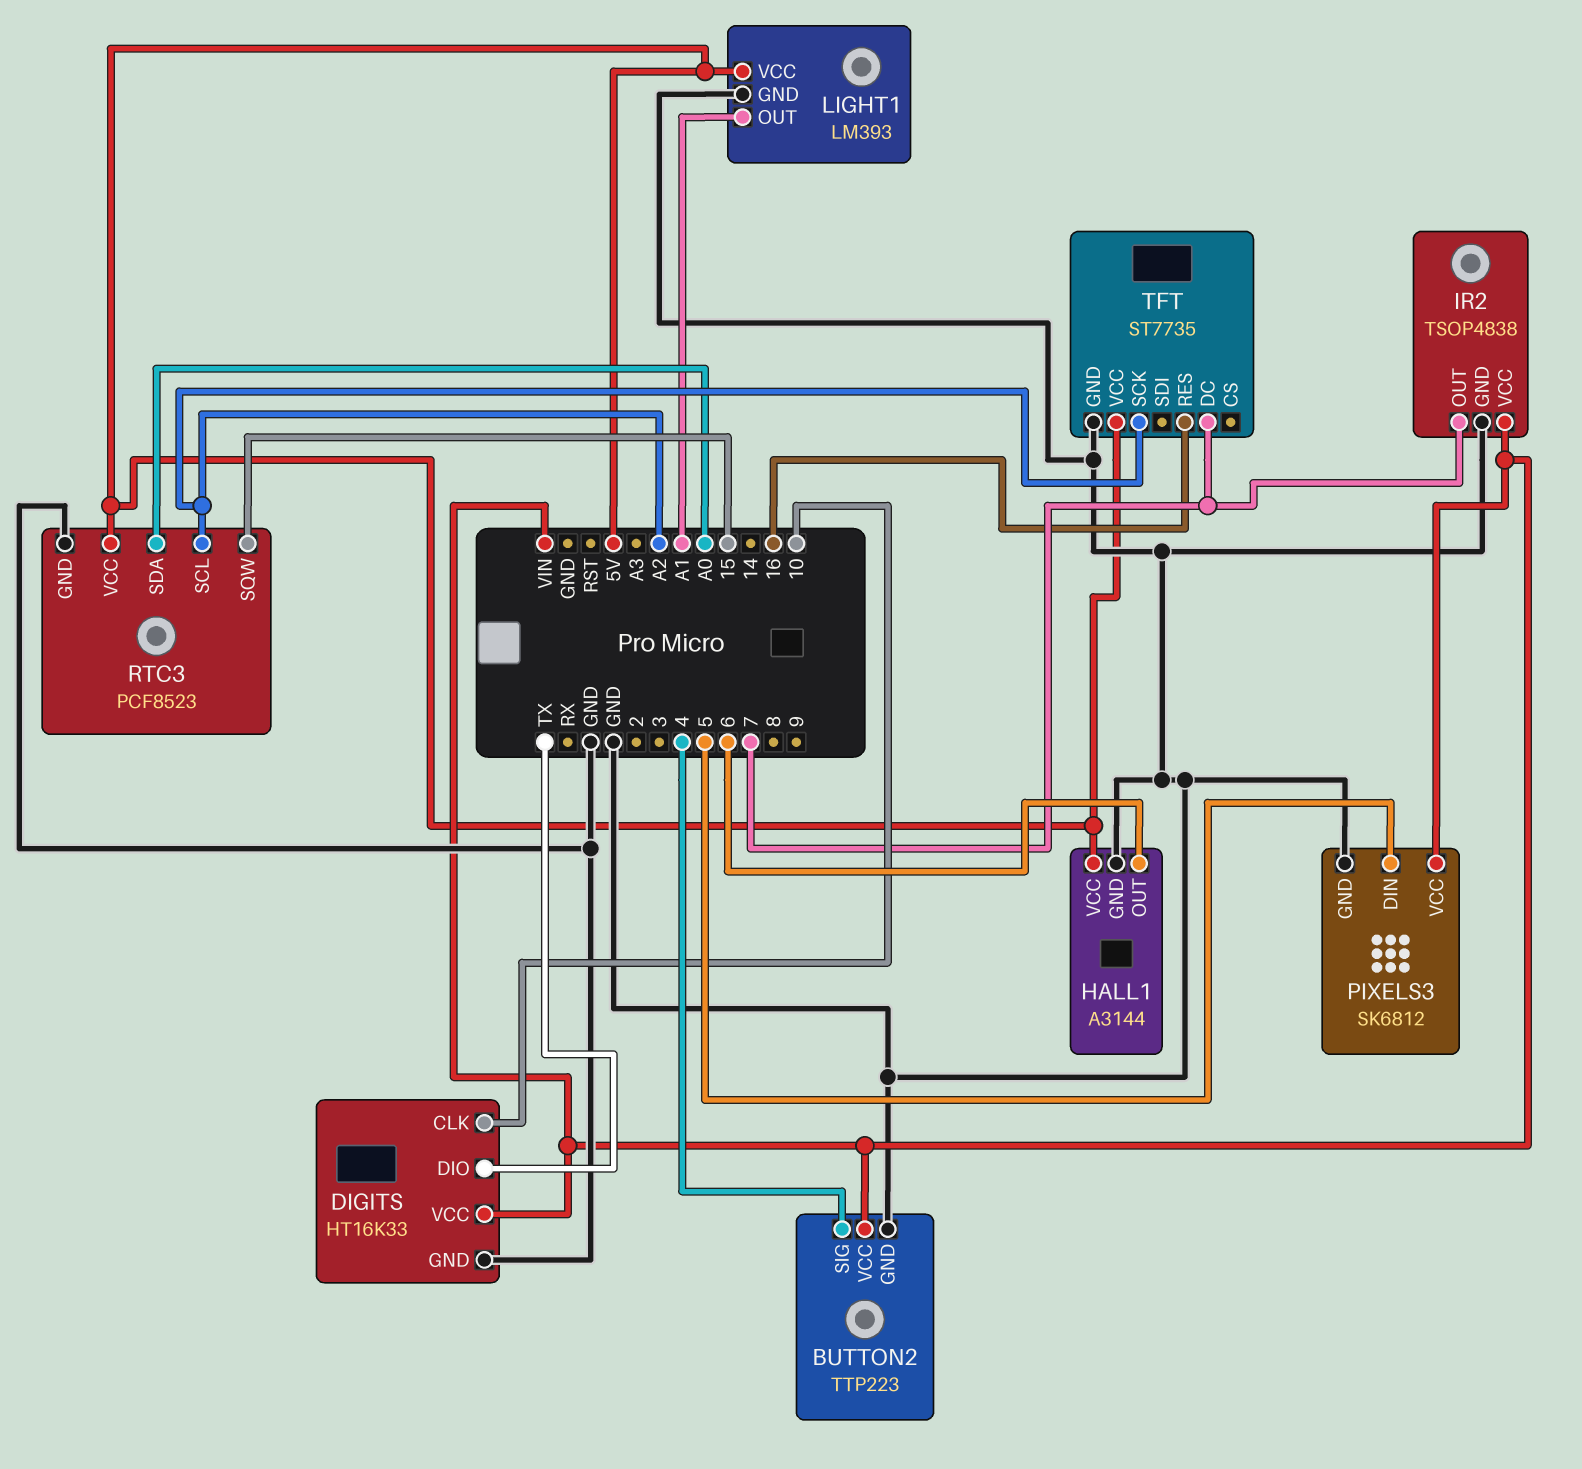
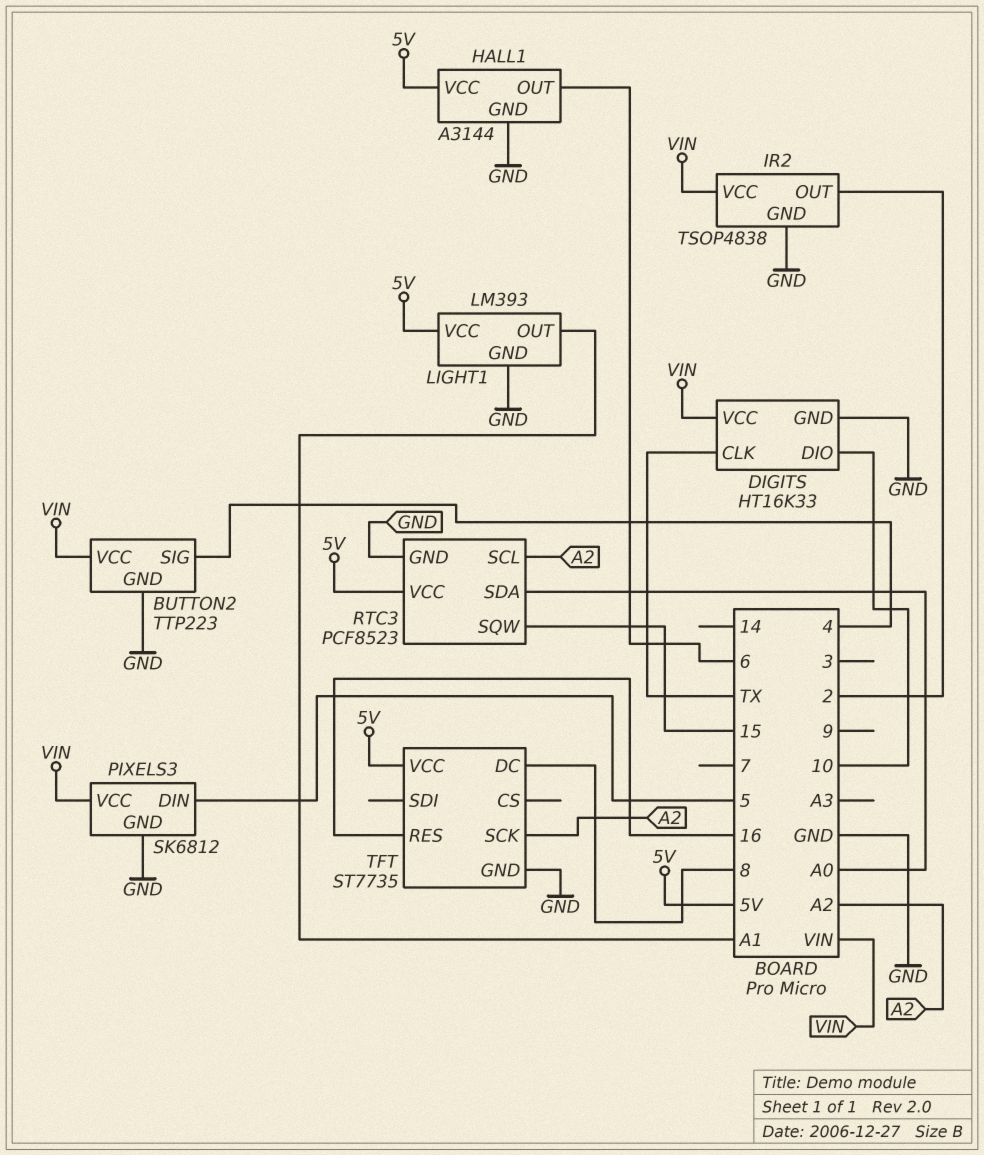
DIGITS pin CLK: 10 -> TX
DIGITS pin DIO: TX -> 10
IR2 pin OUT: 7 -> 2
TFT pin DC: 7 -> 8

